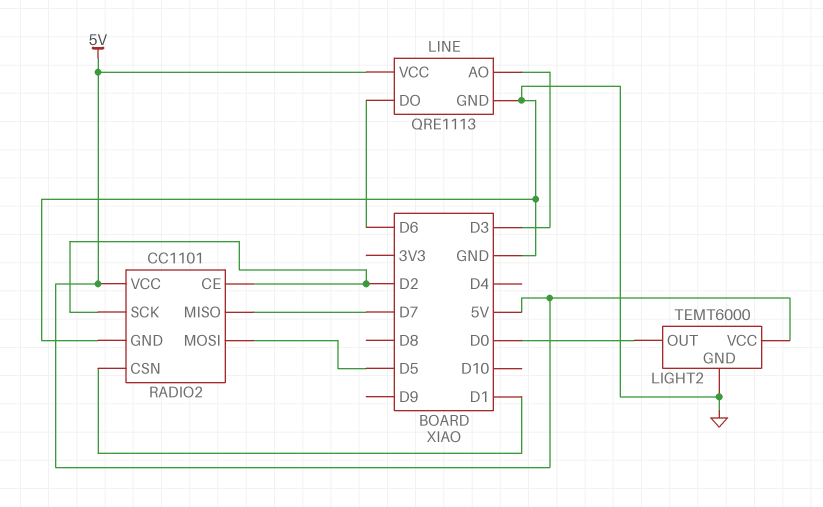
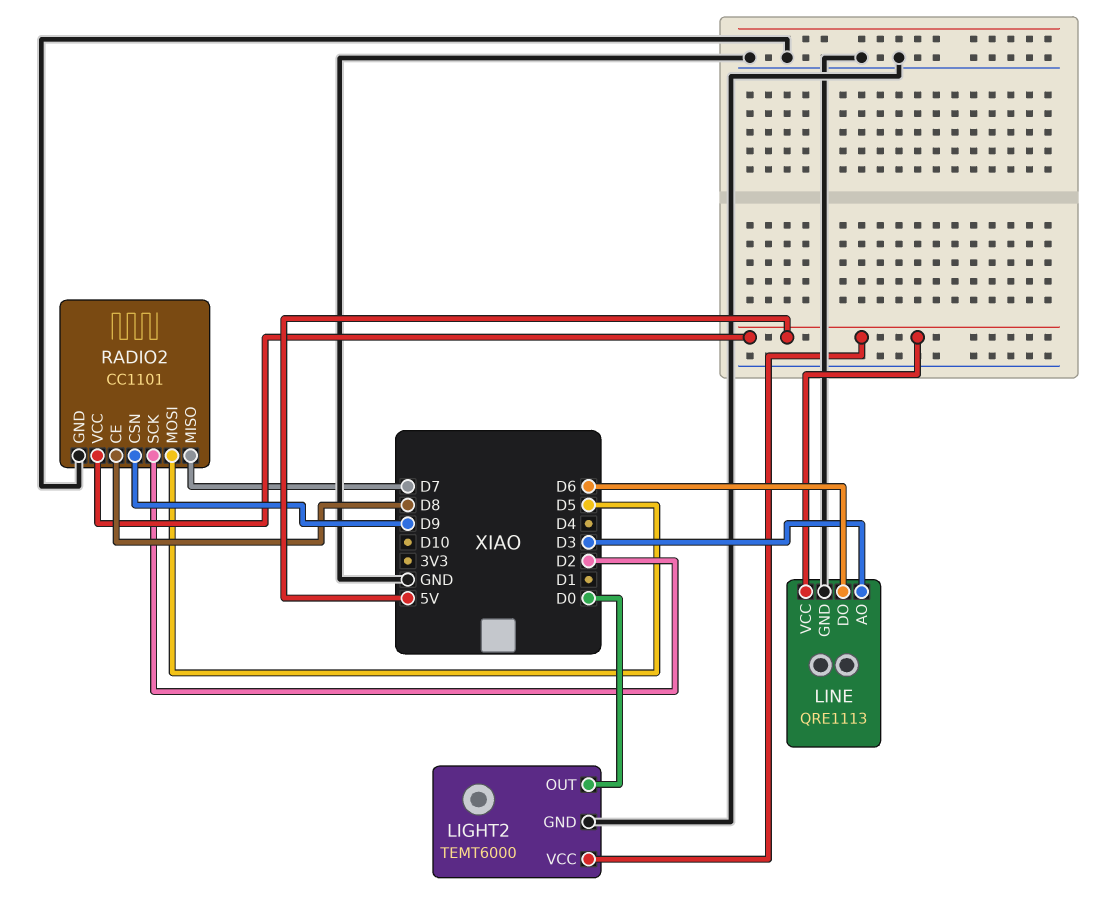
RADIO2 pin CE: D2 -> D8
RADIO2 pin CSN: D1 -> D9

